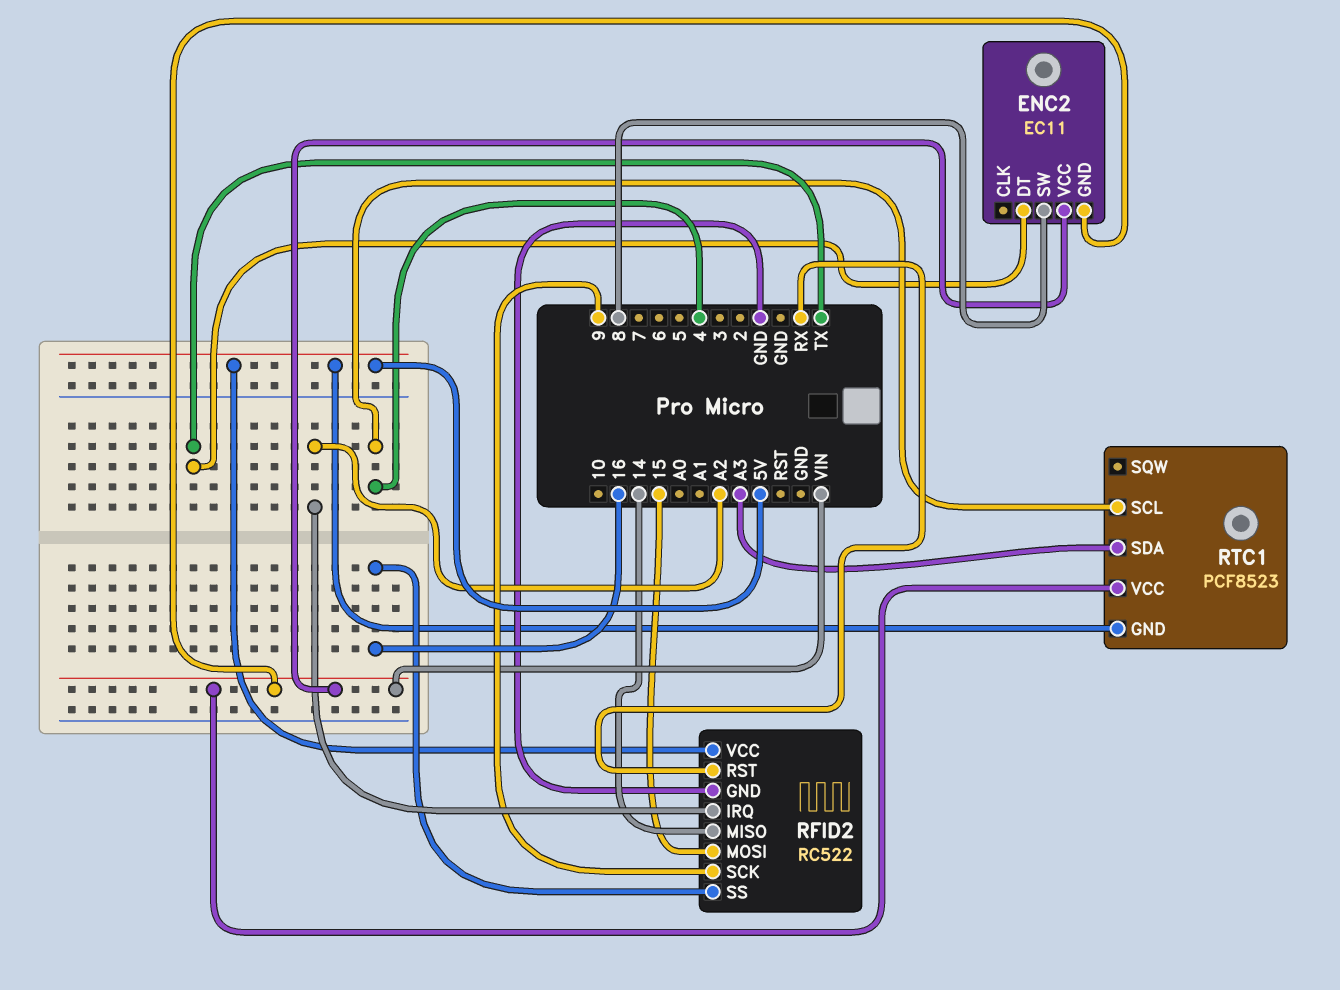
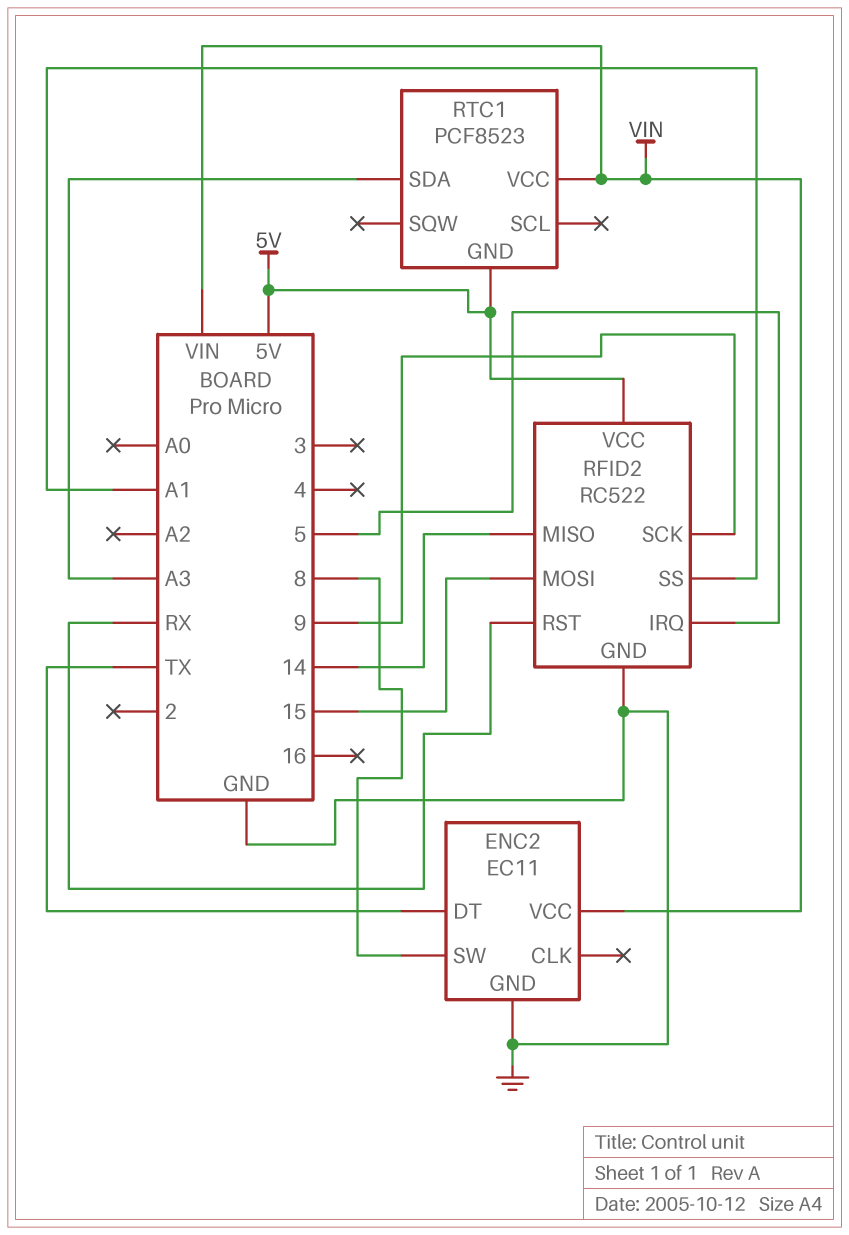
ENC2 pin GND: VIN -> GND
RFID2 pin IRQ: A2 -> 5
RFID2 pin SS: 16 -> A1
RTC1 pin SCL: 4 -> none

